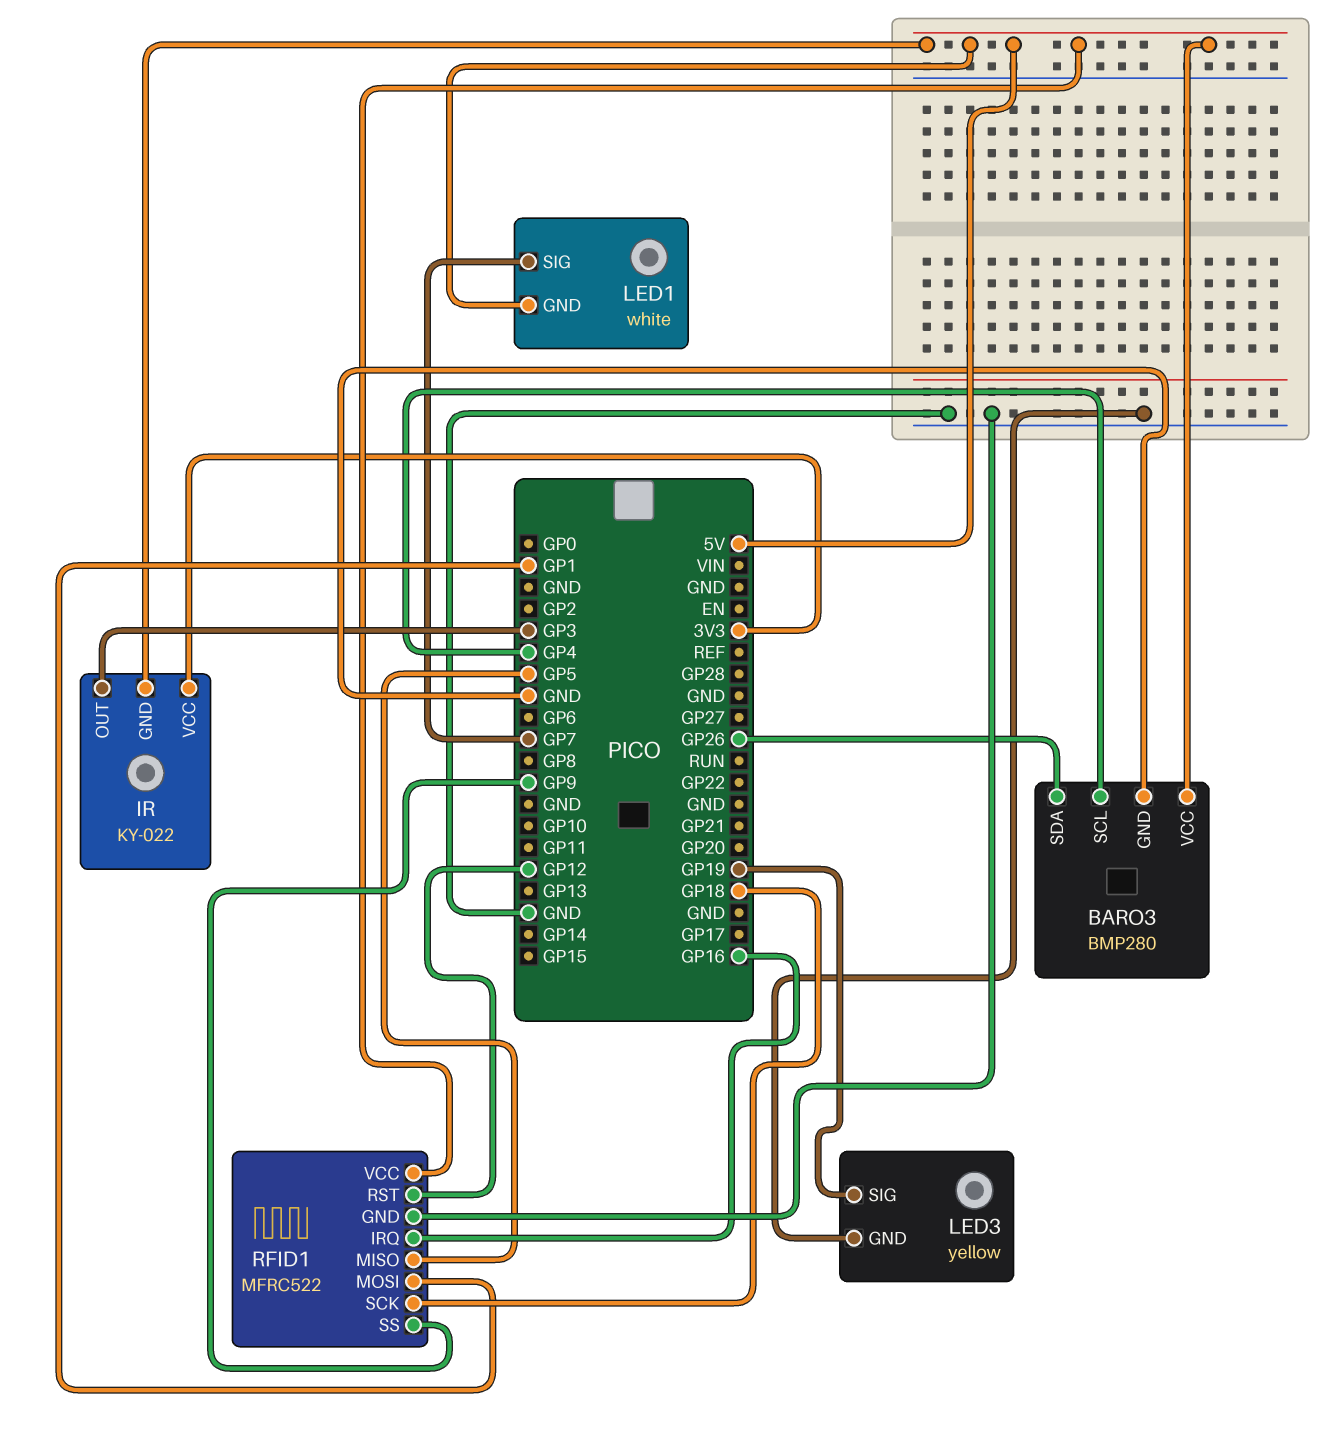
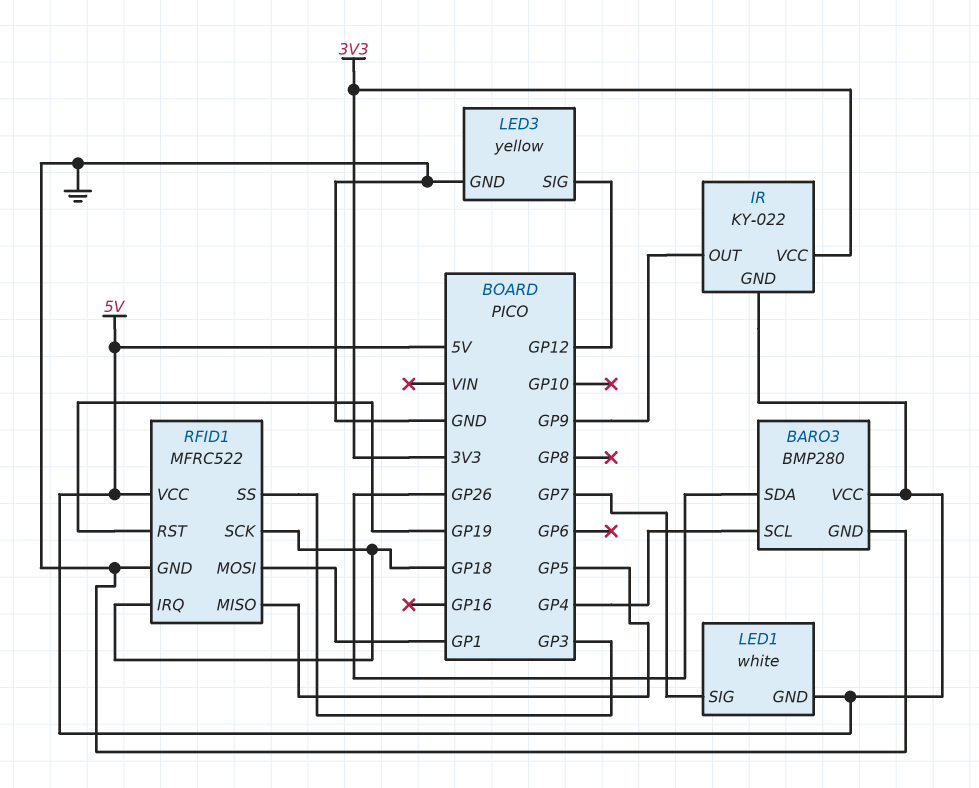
IR pin OUT: GP3 -> GP9
LED3 pin SIG: GP19 -> GP12
RFID1 pin IRQ: GP16 -> GP18
RFID1 pin RST: GP12 -> GP19
RFID1 pin SS: GP9 -> GP3

